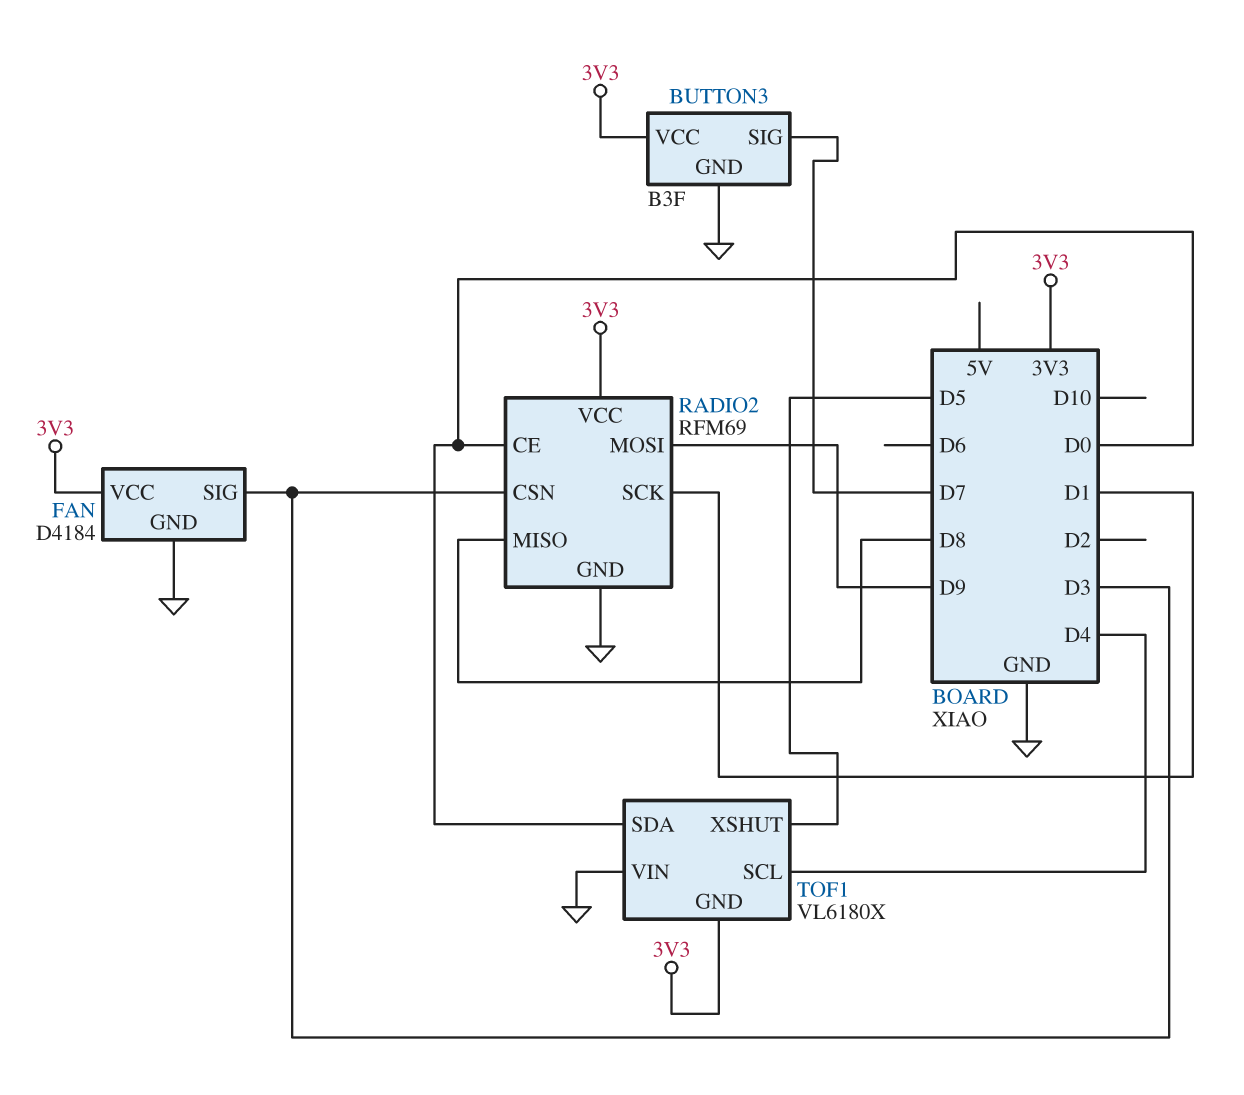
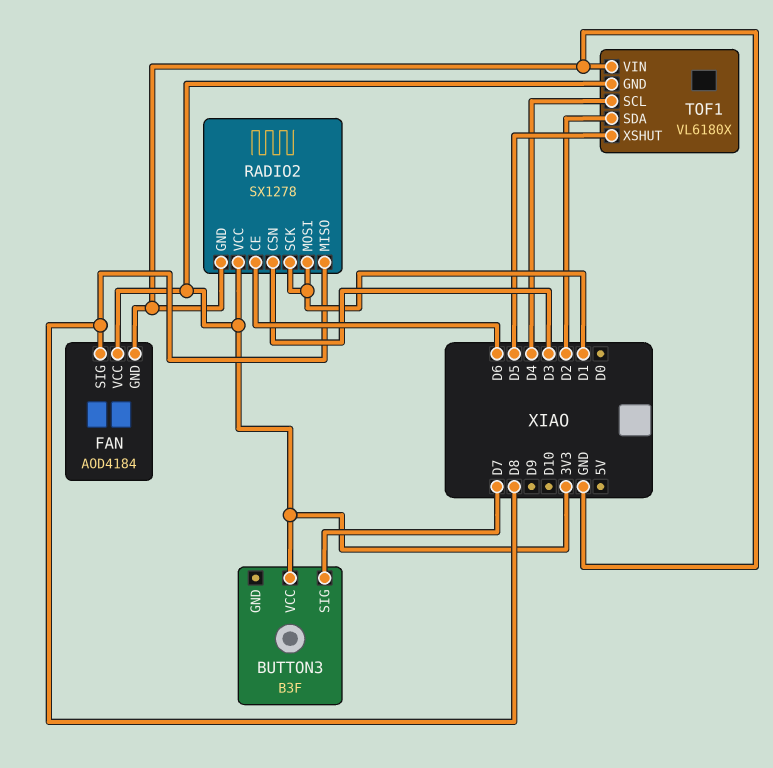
BUTTON3 pin GND: GND -> none
FAN: D4184 -> AOD4184
FAN pin SIG: D3 -> D8
RADIO2: RFM69 -> SX1278
RADIO2 pin CE: D0 -> D6
RADIO2 pin MOSI: D9 -> D1
TOF1 pin SDA: D0 -> D2

